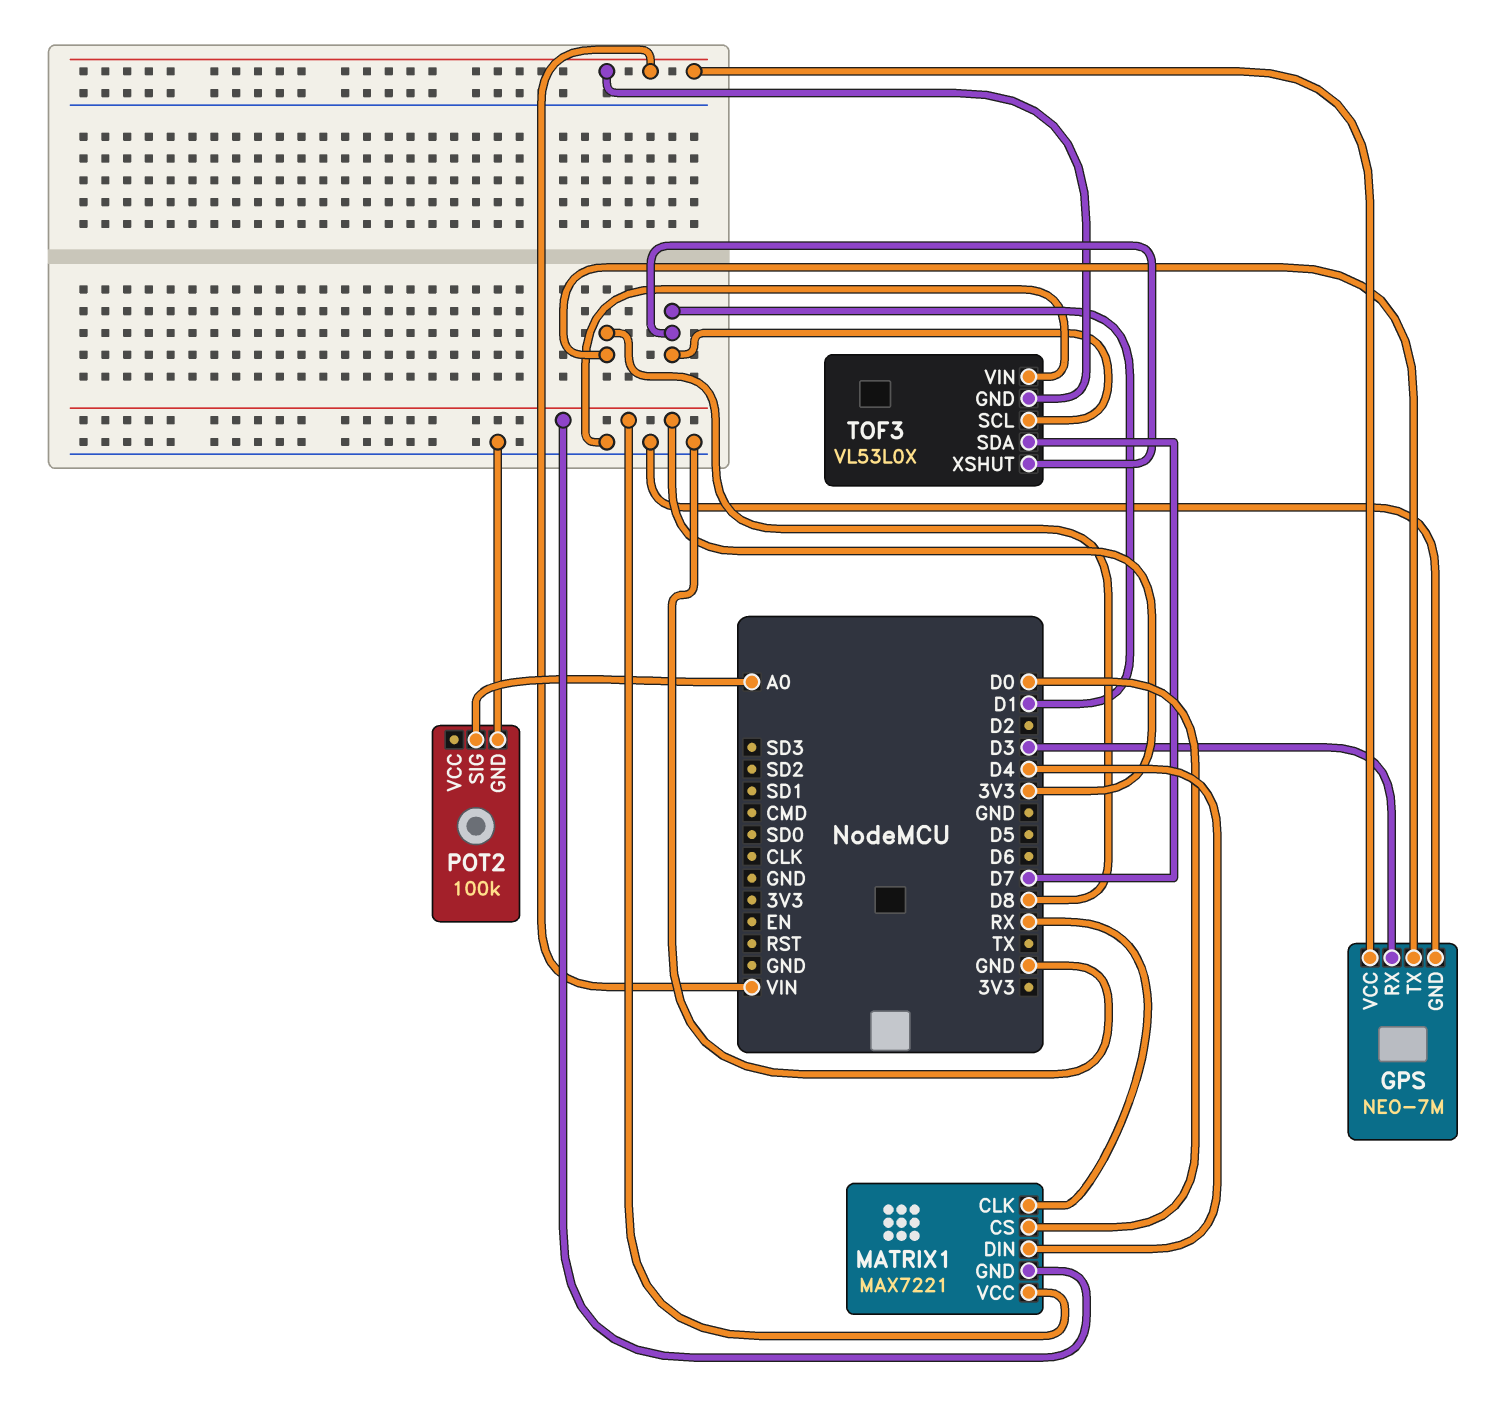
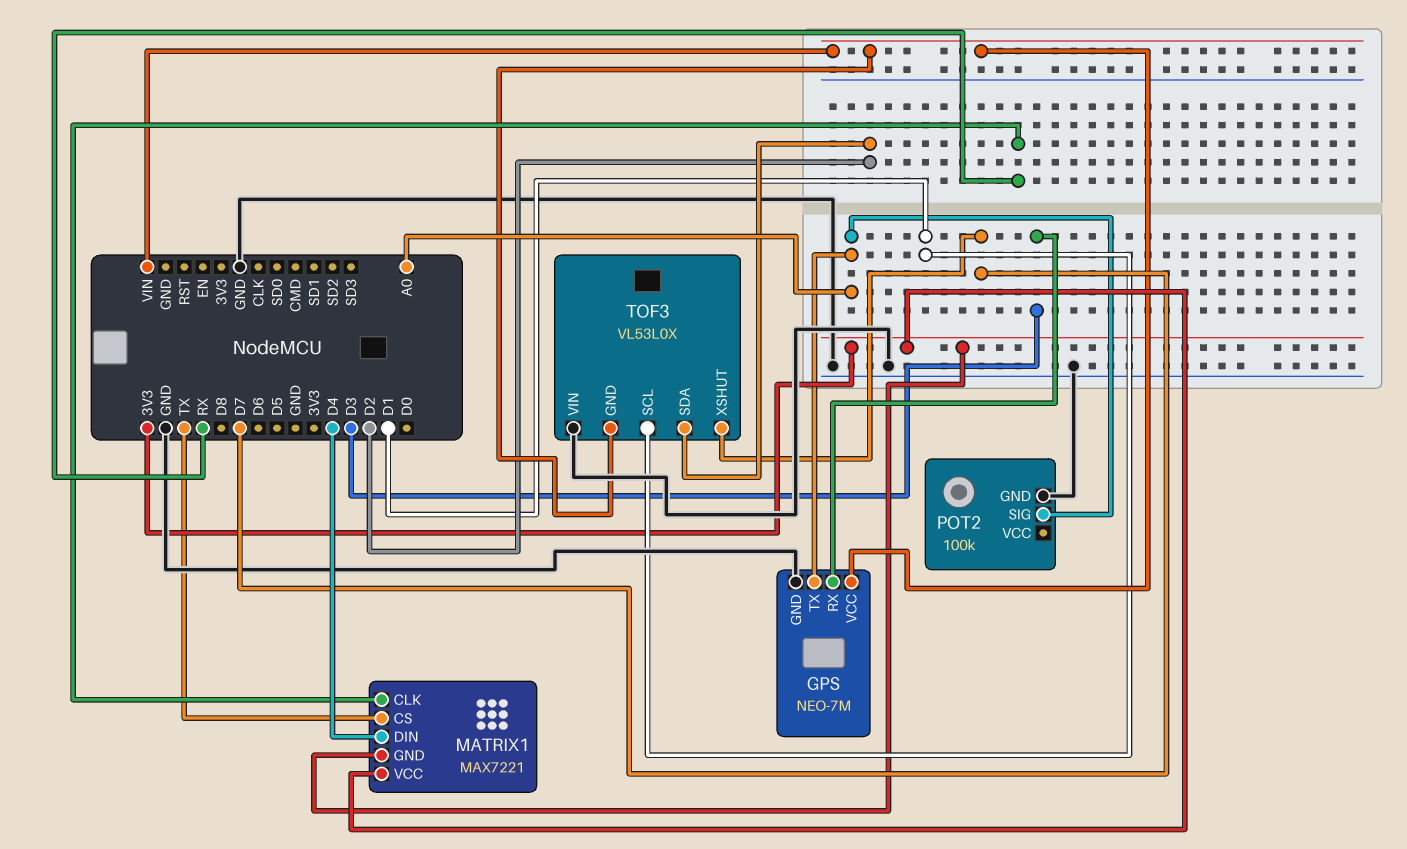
GPS pin TX: D8 -> A0
MATRIX1 pin CS: D0 -> TX
TOF3 pin SDA: D7 -> D2
TOF3 pin XSHUT: D1 -> D7

